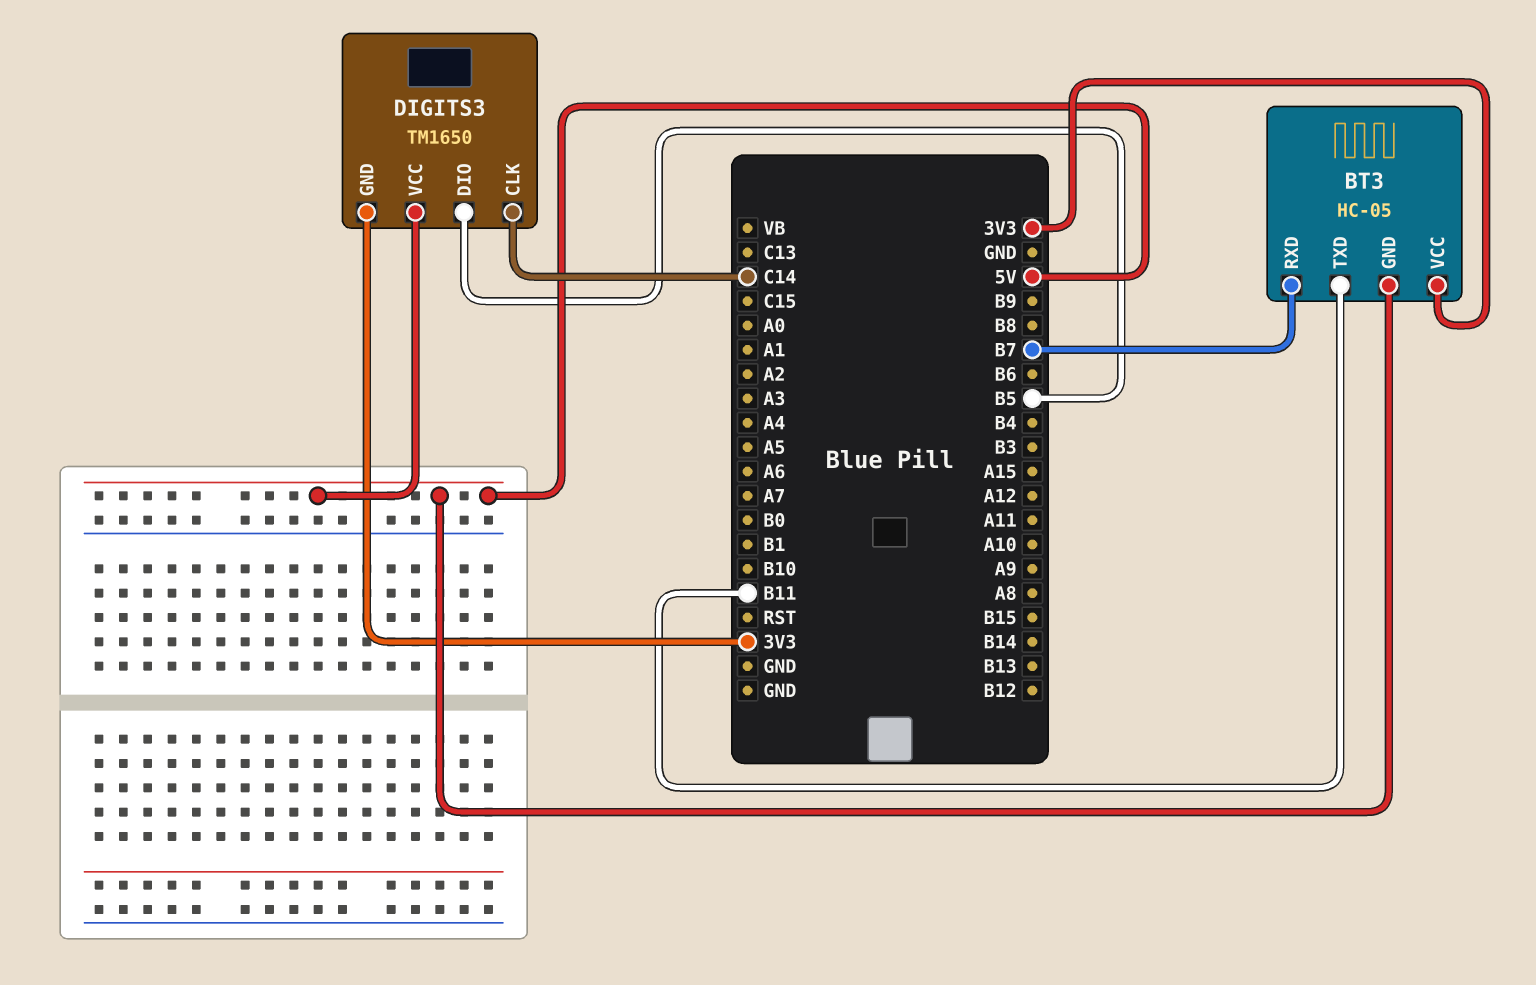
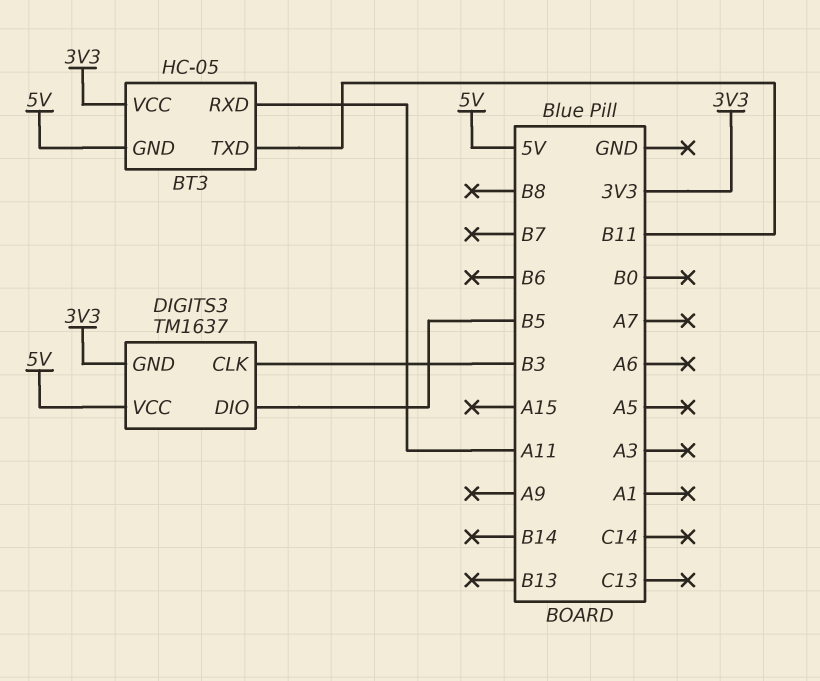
BT3 pin RXD: B7 -> A11
DIGITS3: TM1650 -> TM1637
DIGITS3 pin CLK: C14 -> B3

